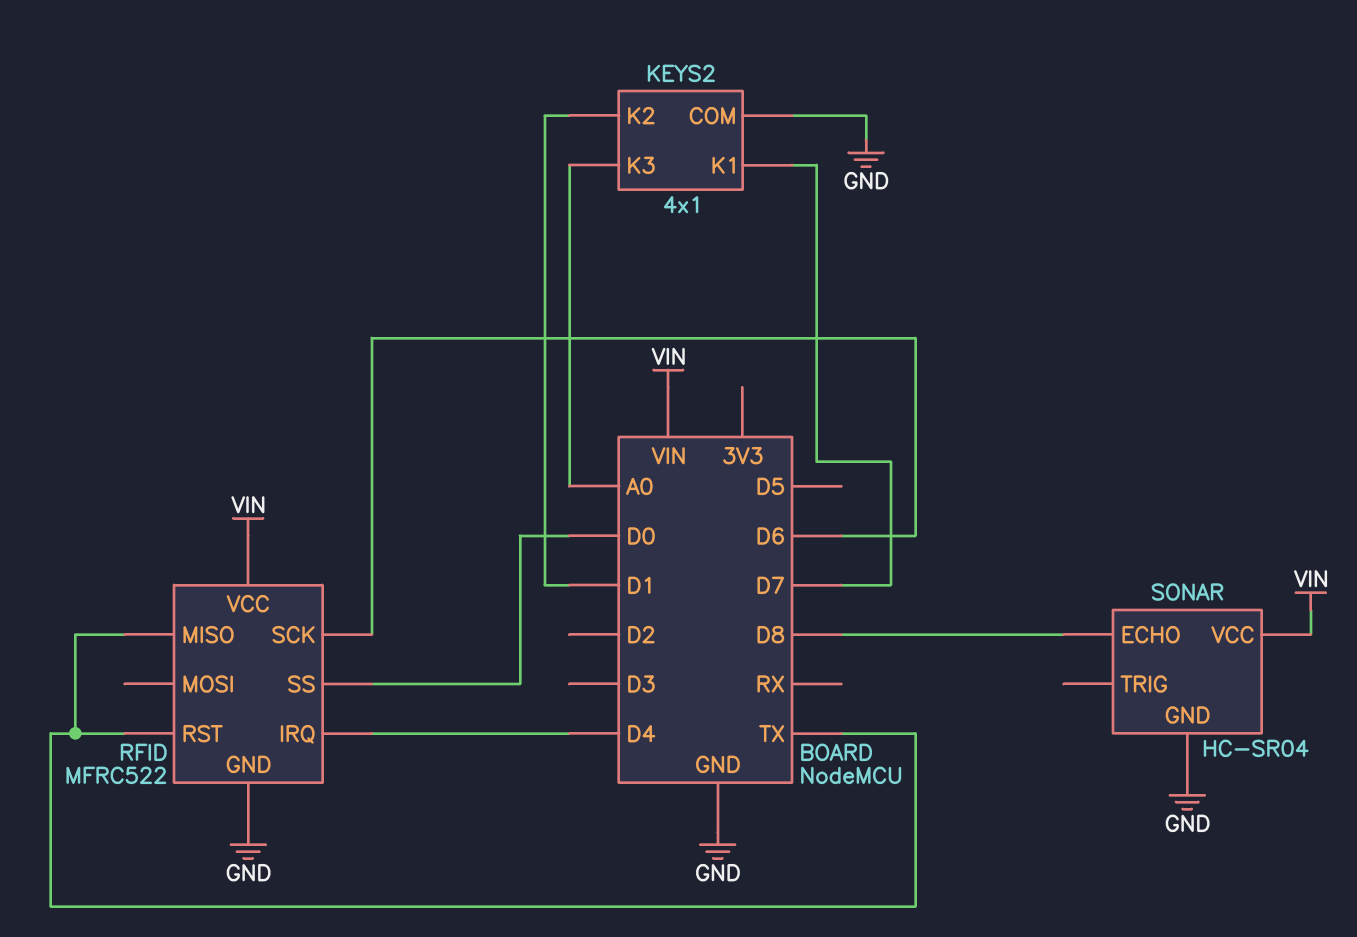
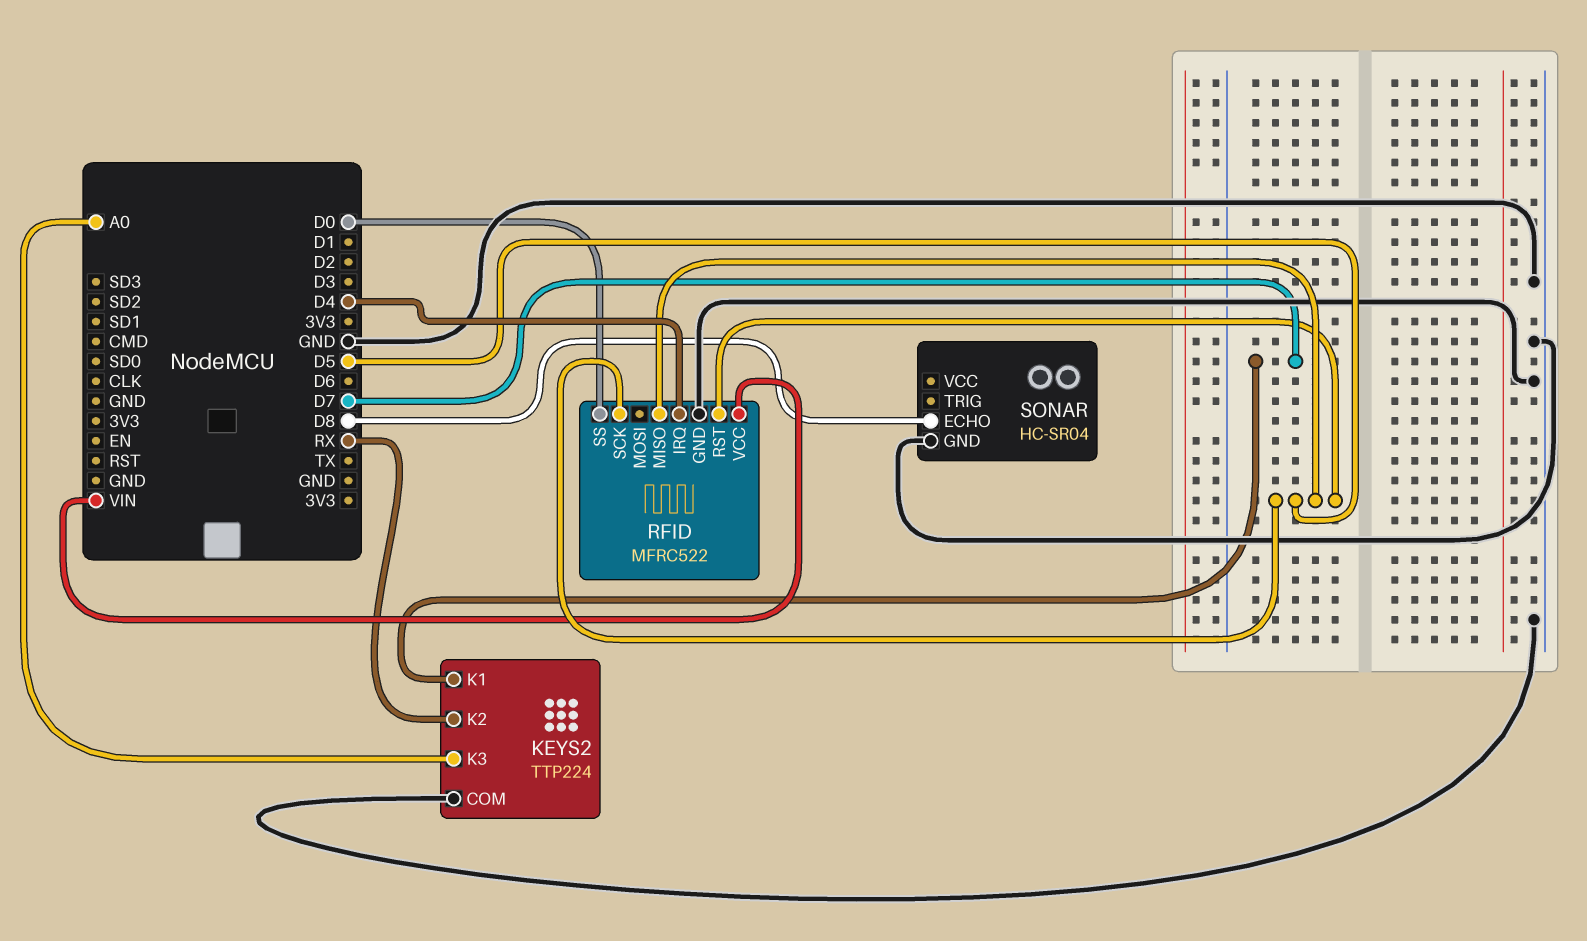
KEYS2: 4x1 -> TTP224
KEYS2 pin K2: D1 -> RX
RFID pin MISO: TX -> D5
RFID pin RST: TX -> D5
RFID pin SCK: D6 -> D5
SONAR pin VCC: VIN -> none

